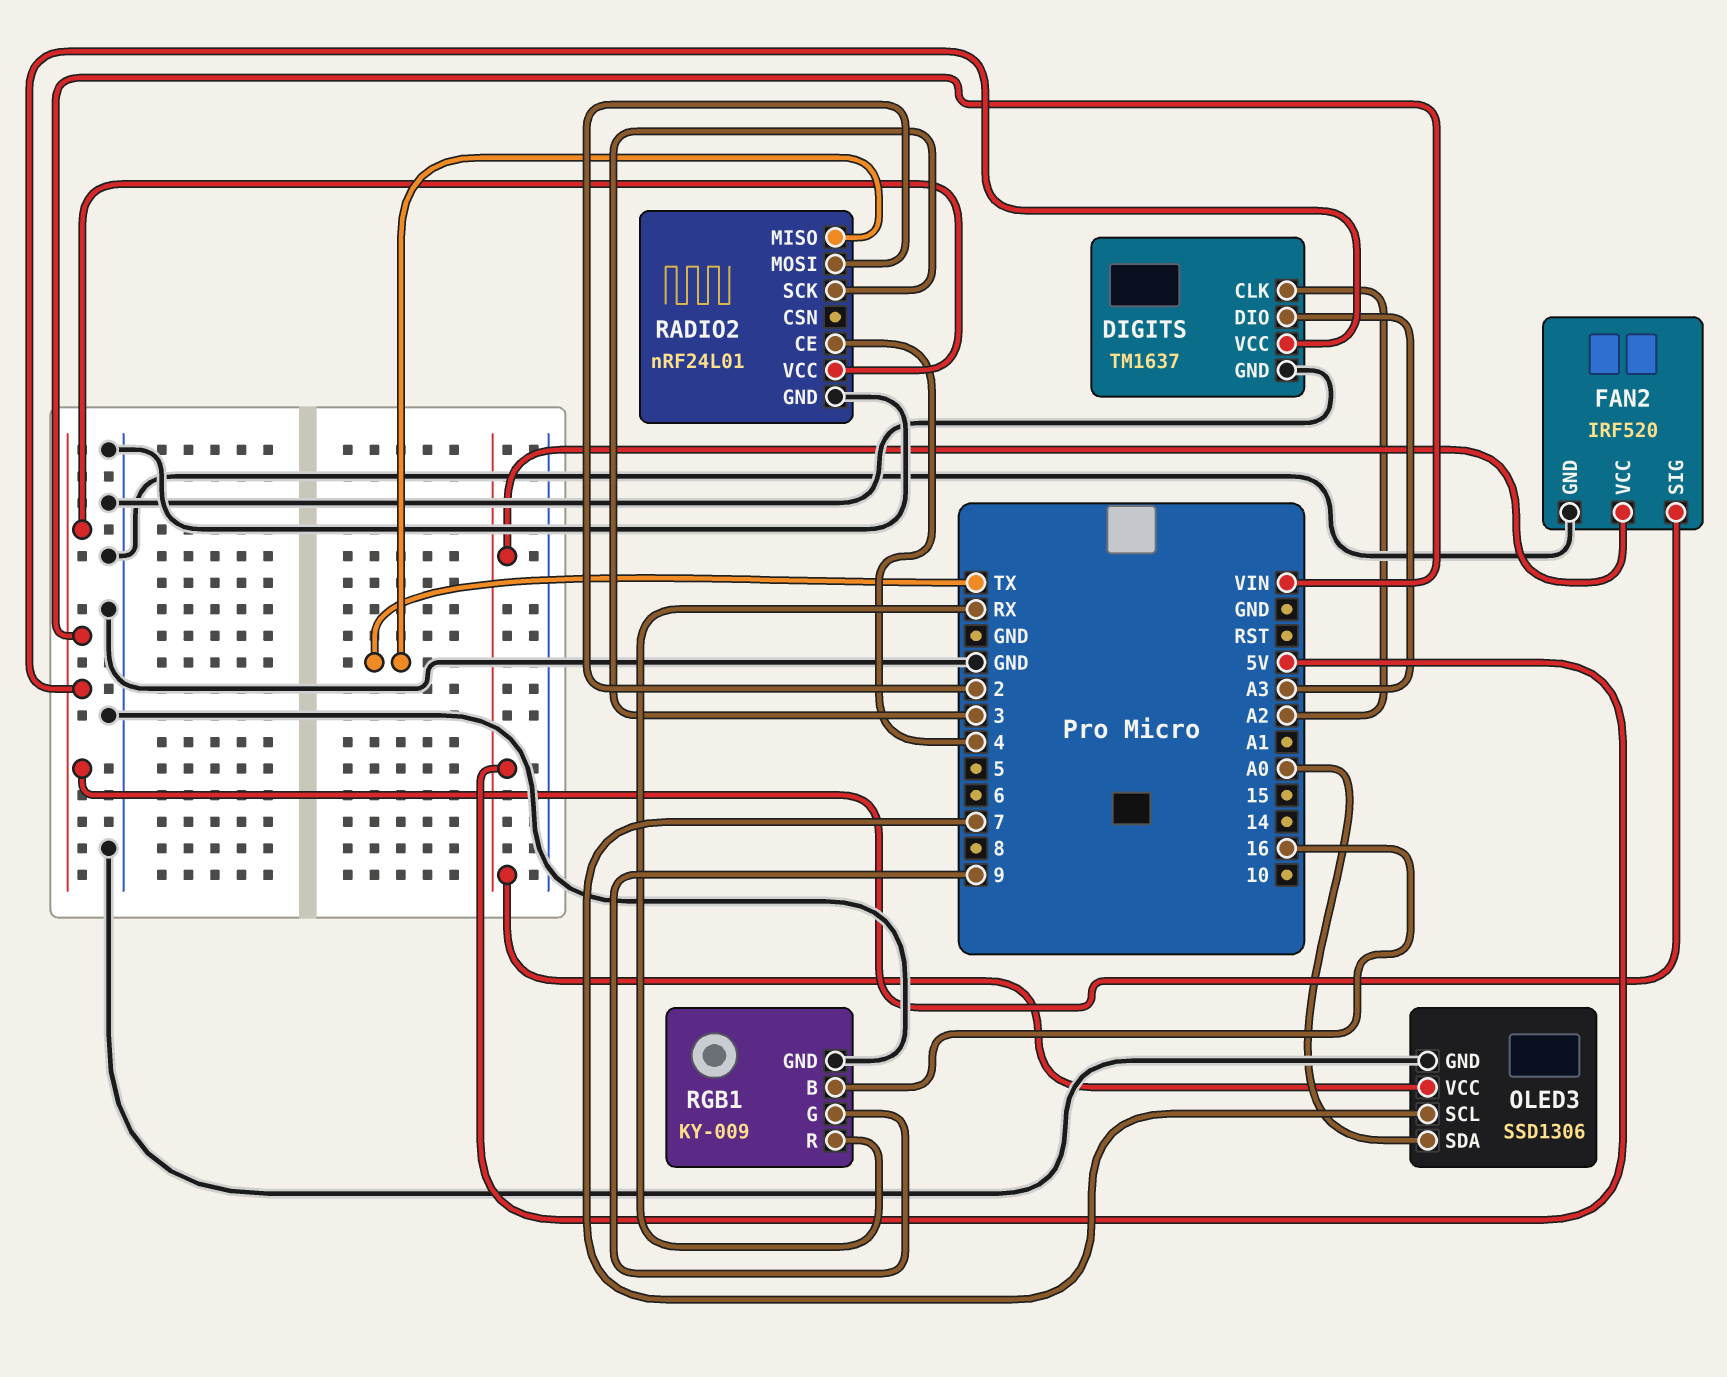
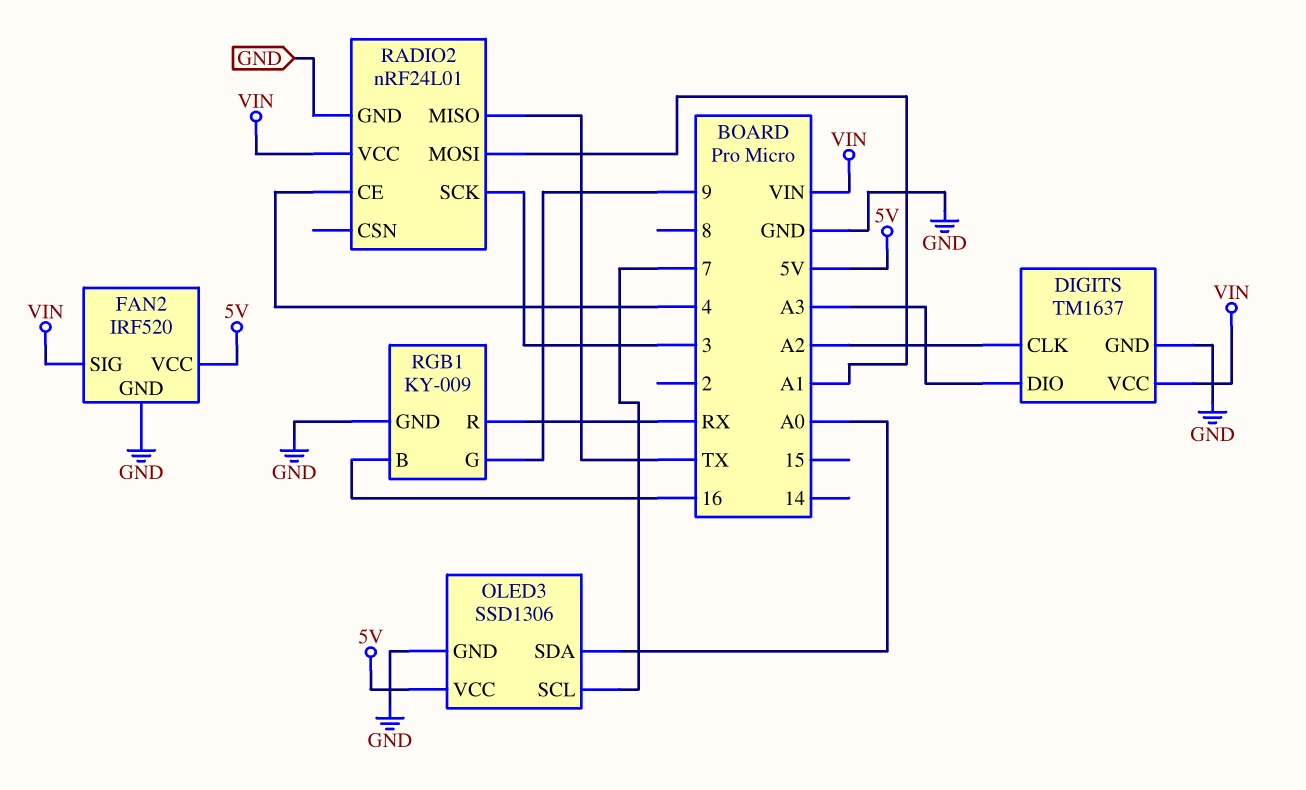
RADIO2 pin MOSI: 2 -> A1

